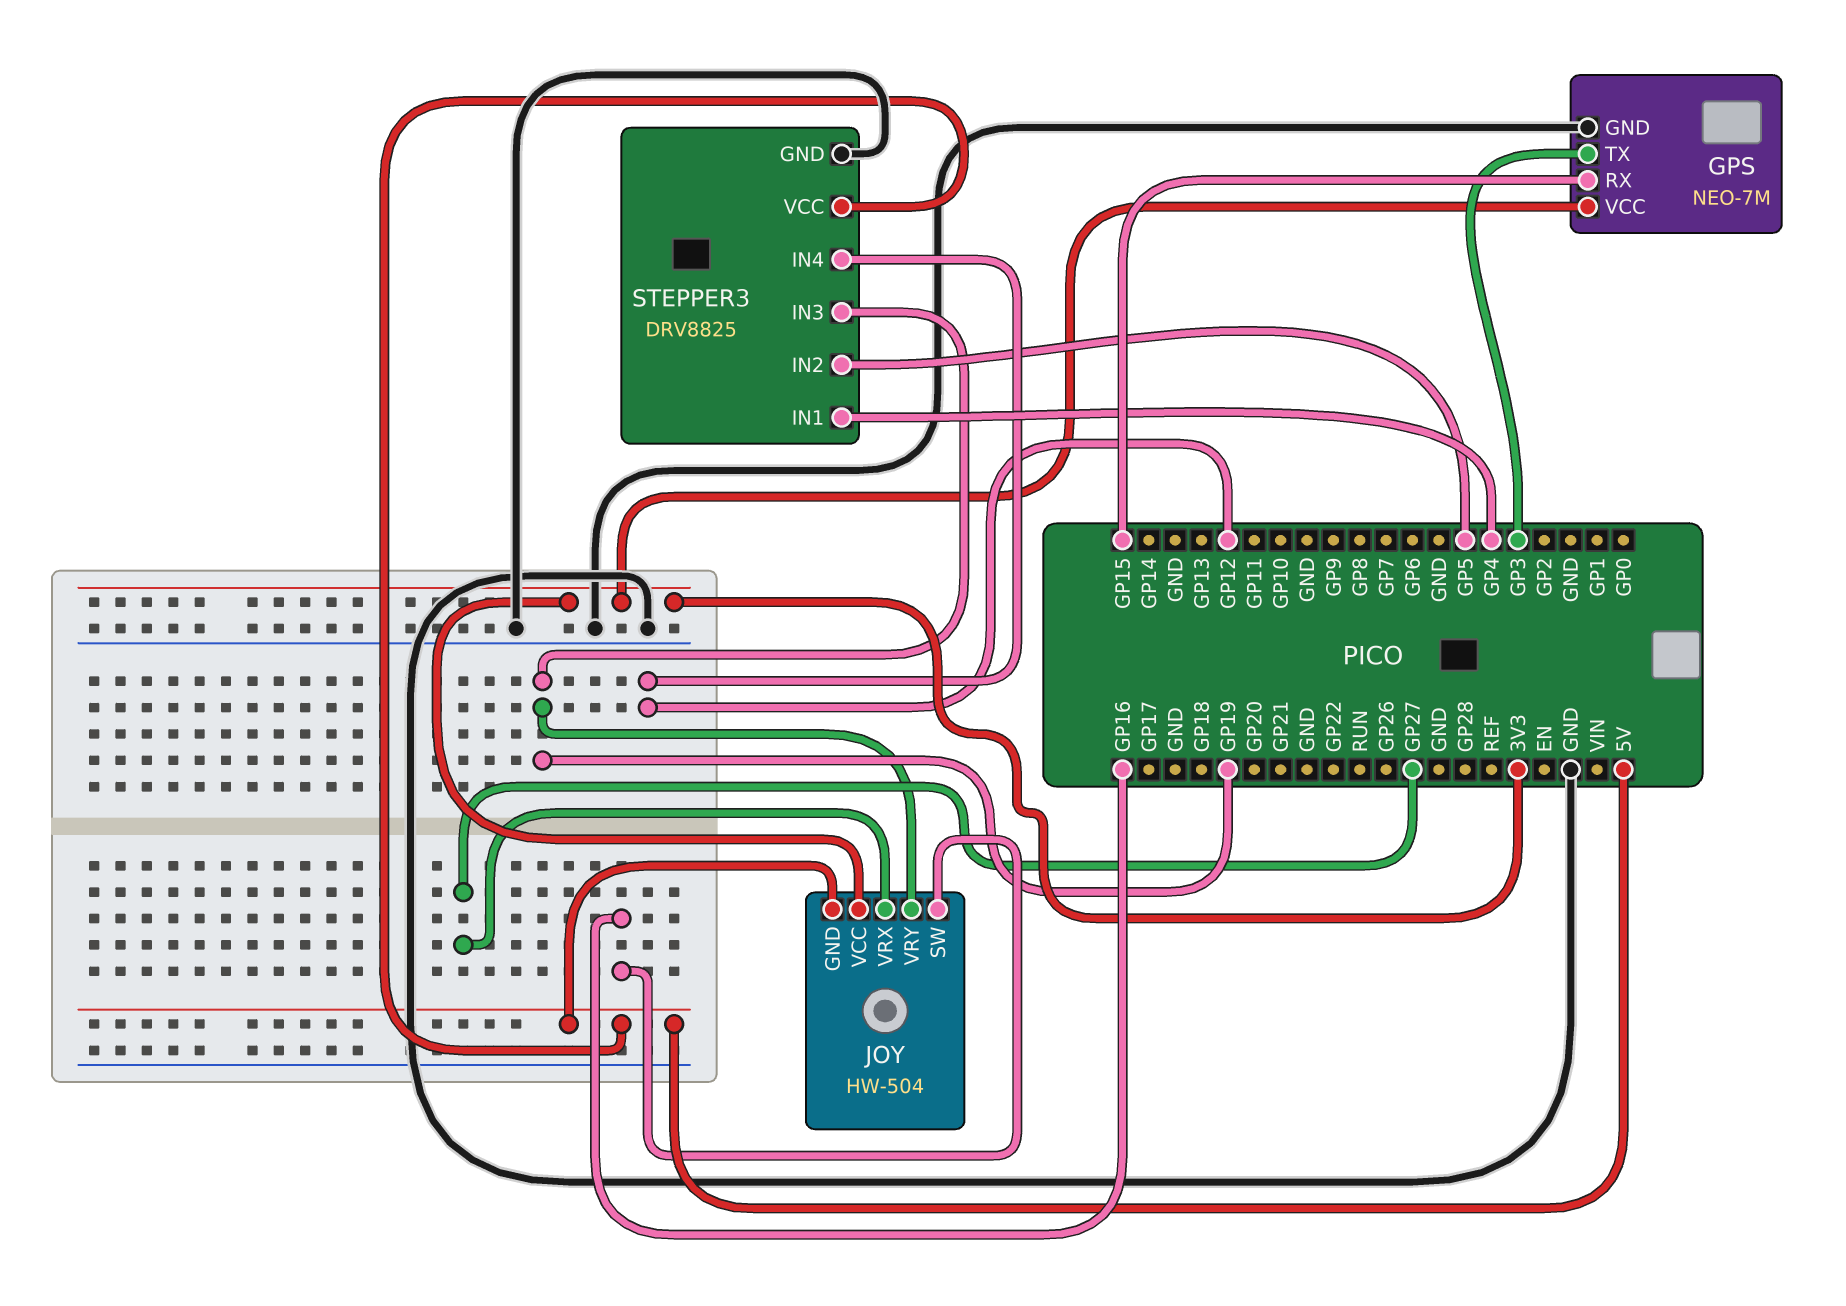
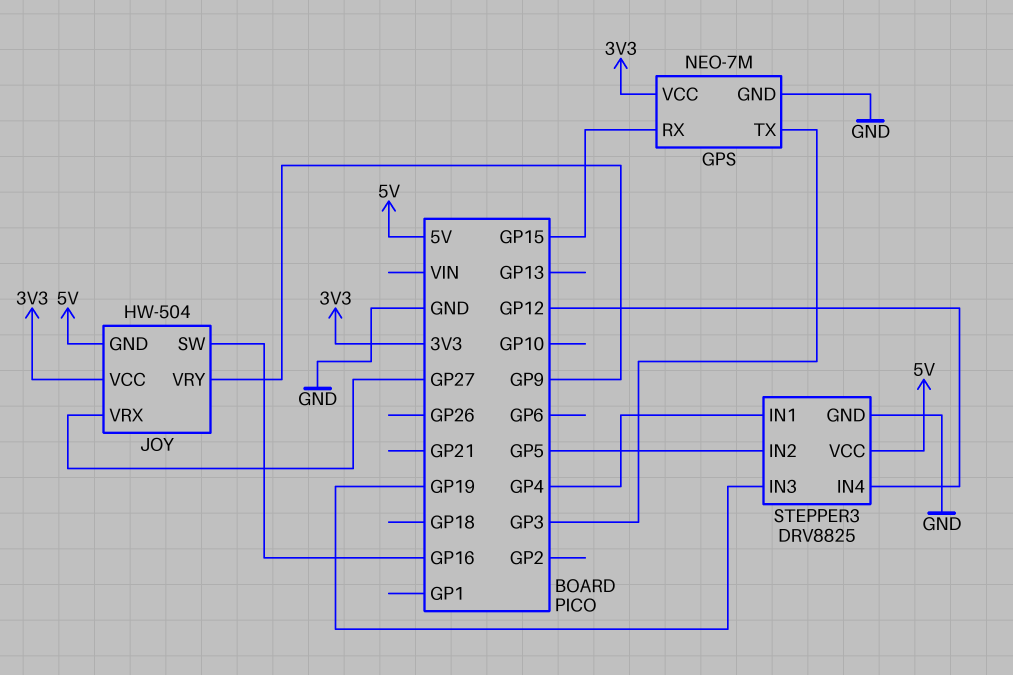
JOY pin VRY: GP19 -> GP9

